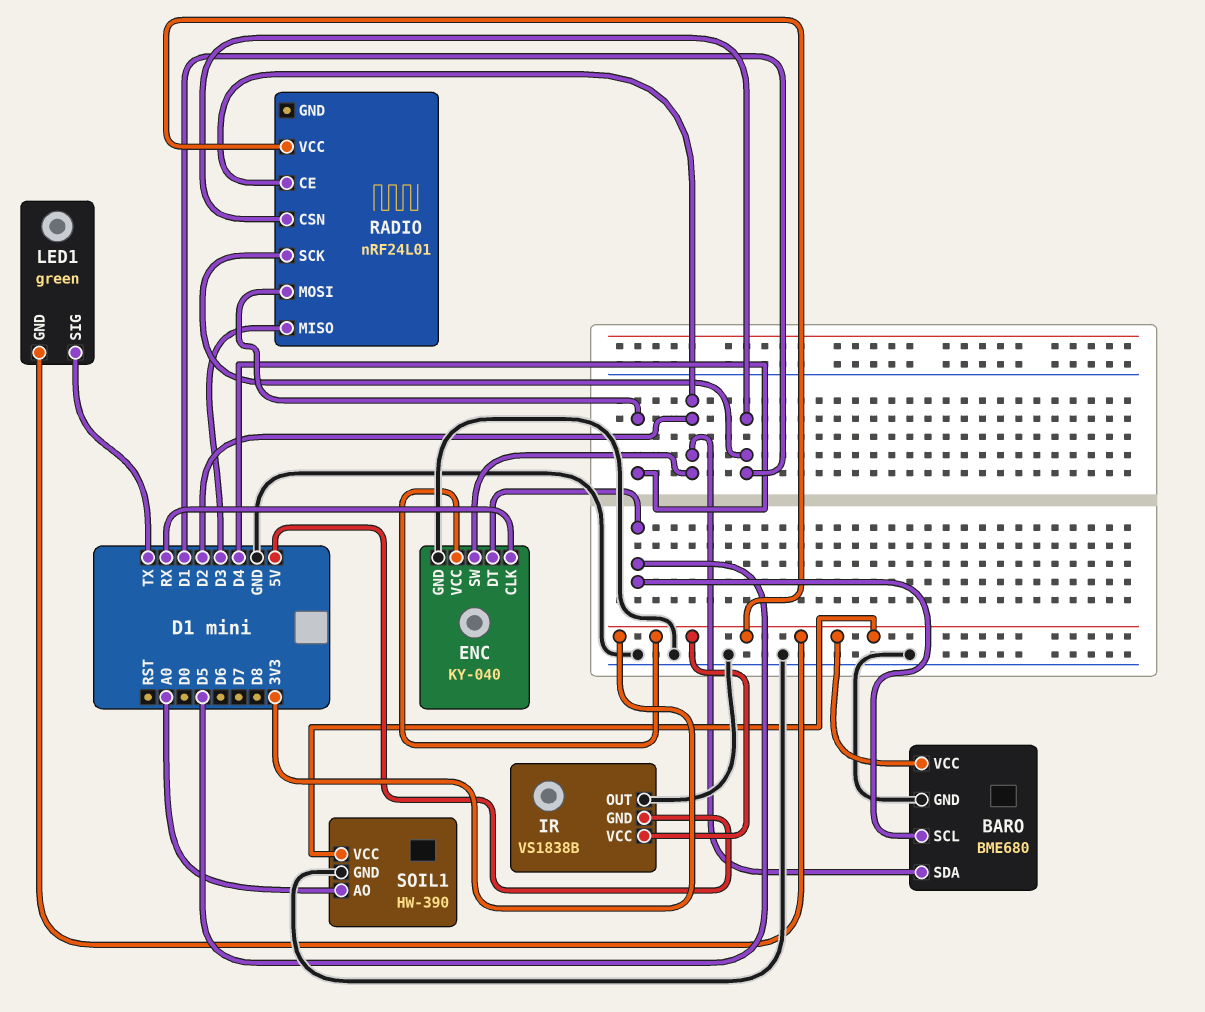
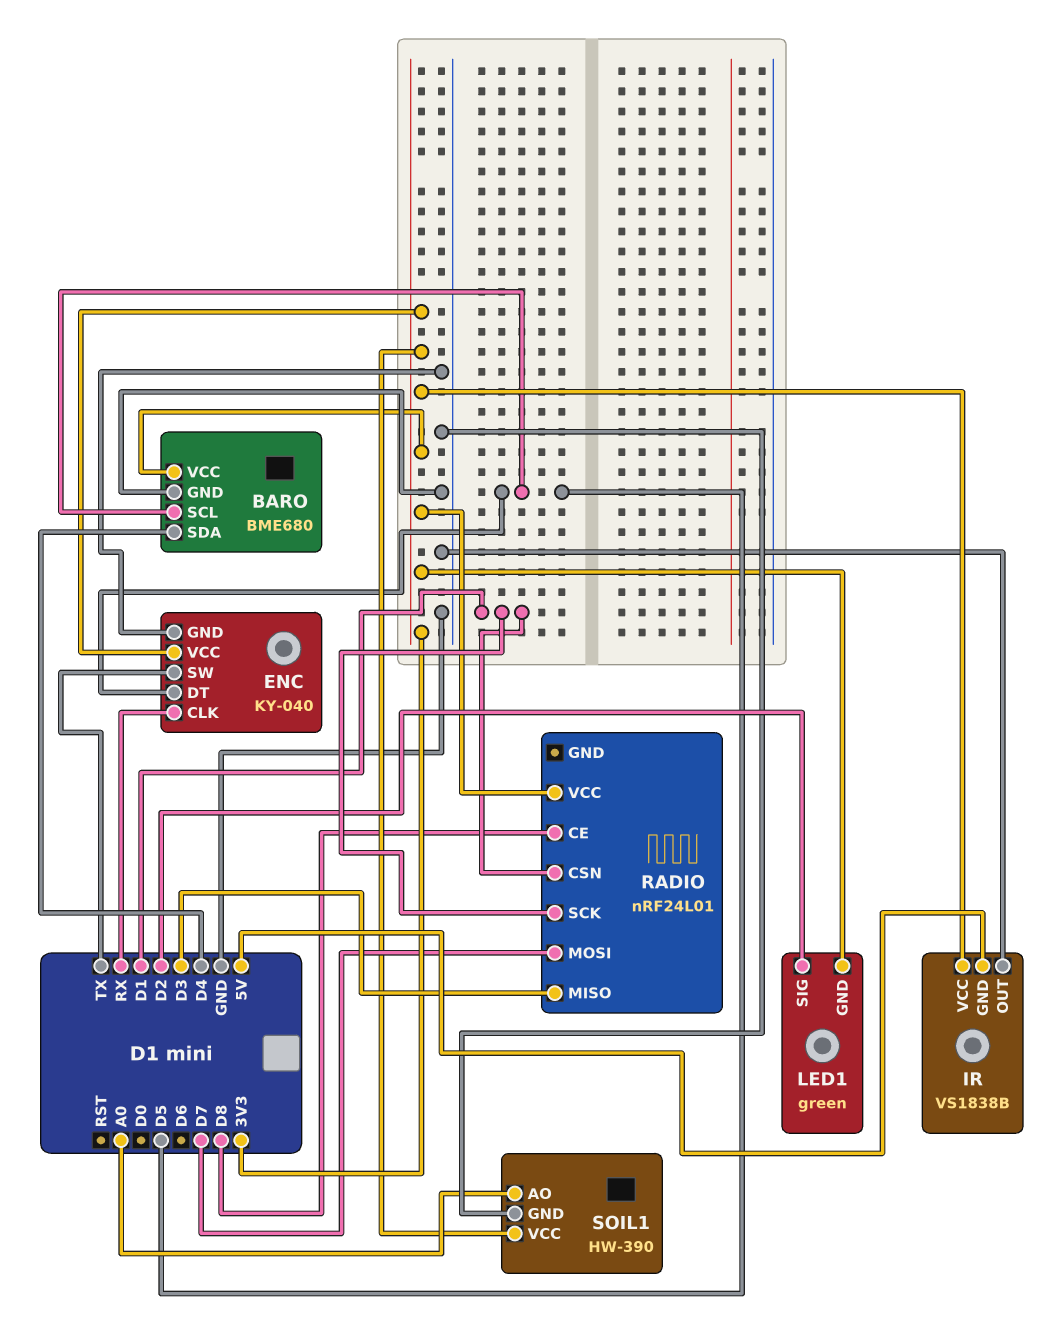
BARO pin SDA: D2 -> D4
ENC pin SW: D2 -> TX
LED1 pin SIG: TX -> D2
RADIO pin CE: D2 -> D8
RADIO pin MOSI: D4 -> D7

